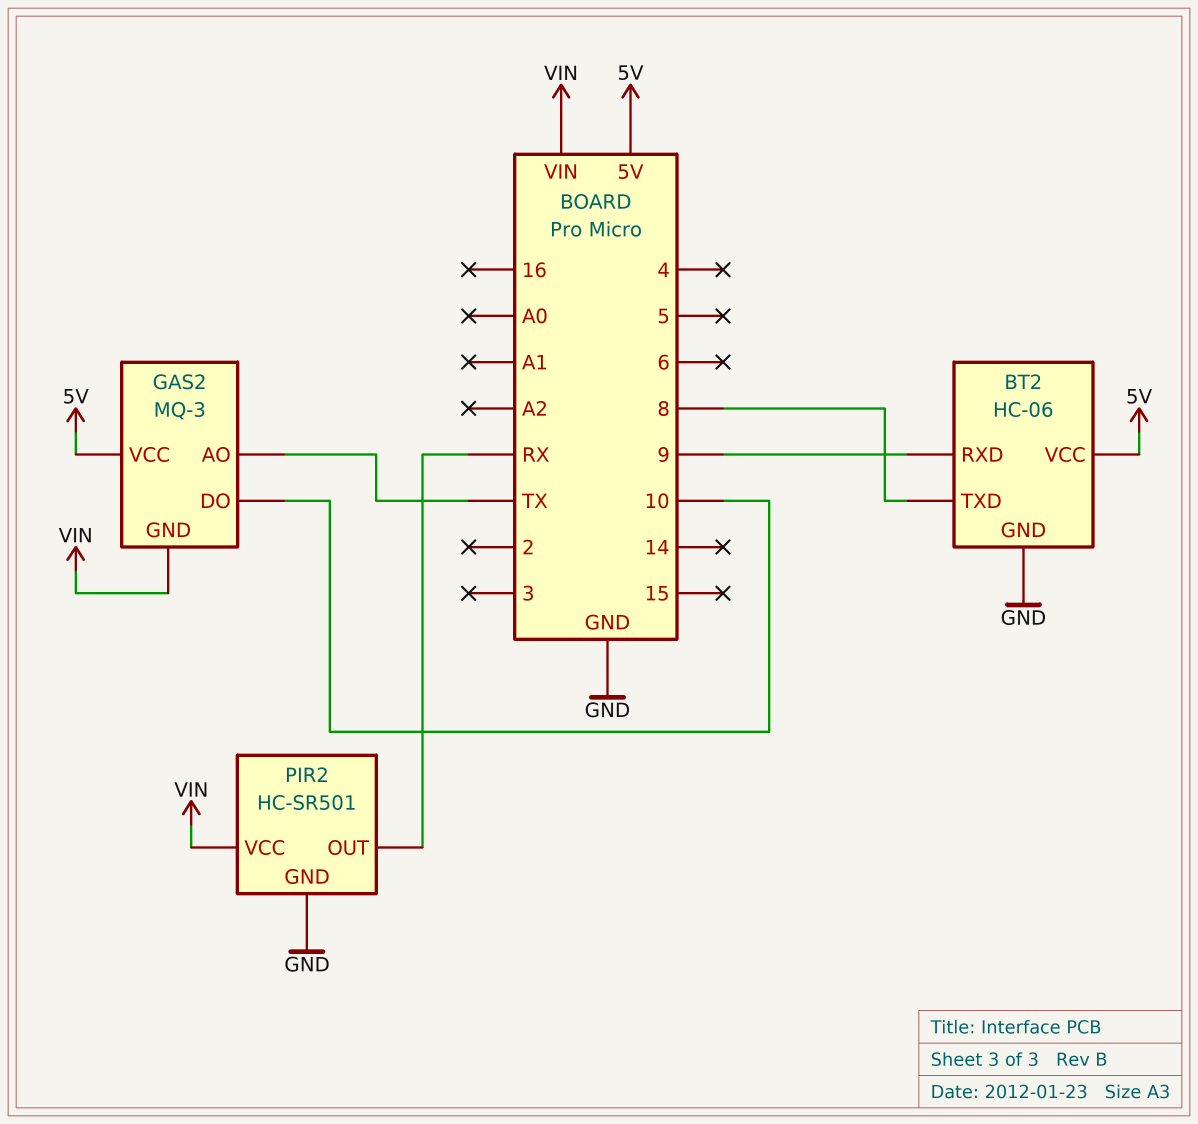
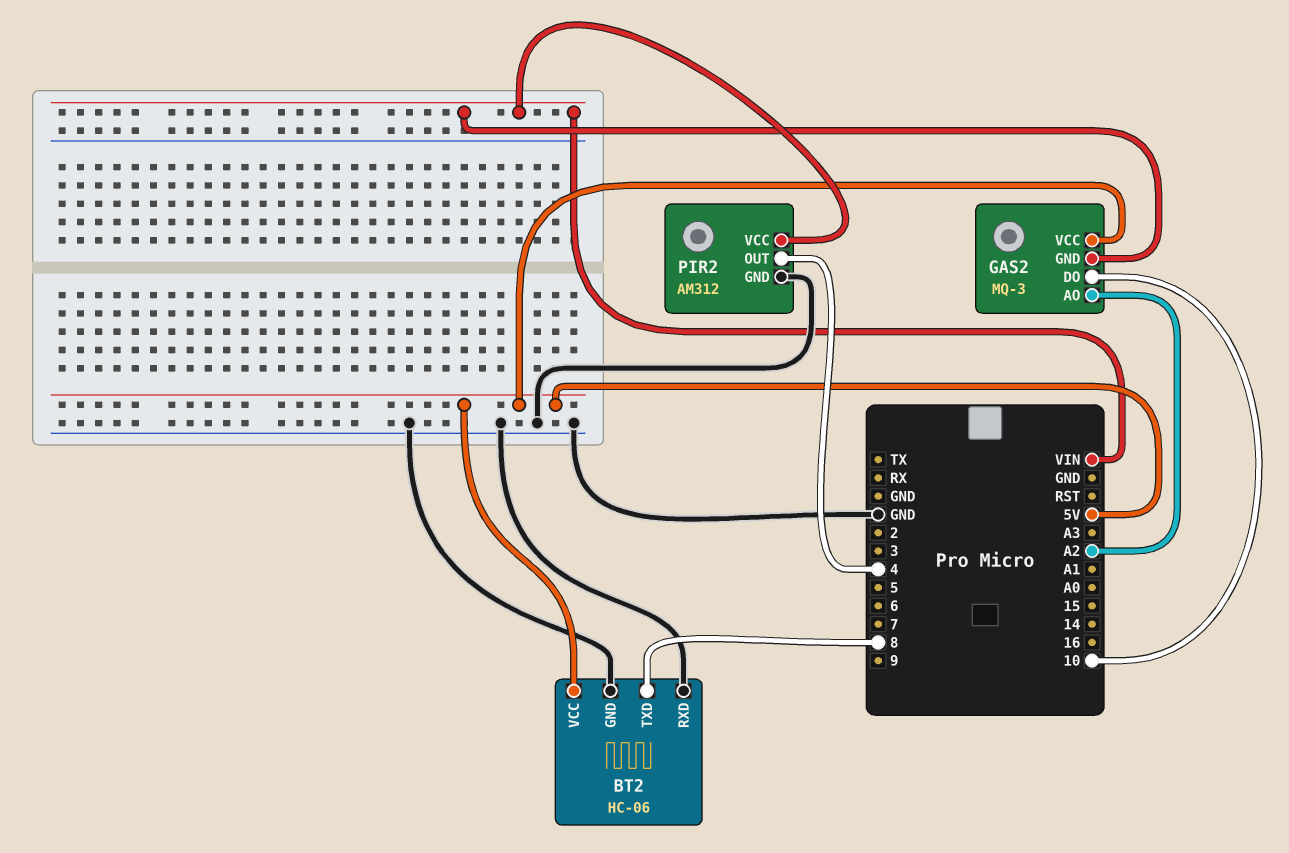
BT2 pin RXD: 9 -> GND
GAS2 pin AO: TX -> A2
PIR2: HC-SR501 -> AM312
PIR2 pin OUT: RX -> 4

